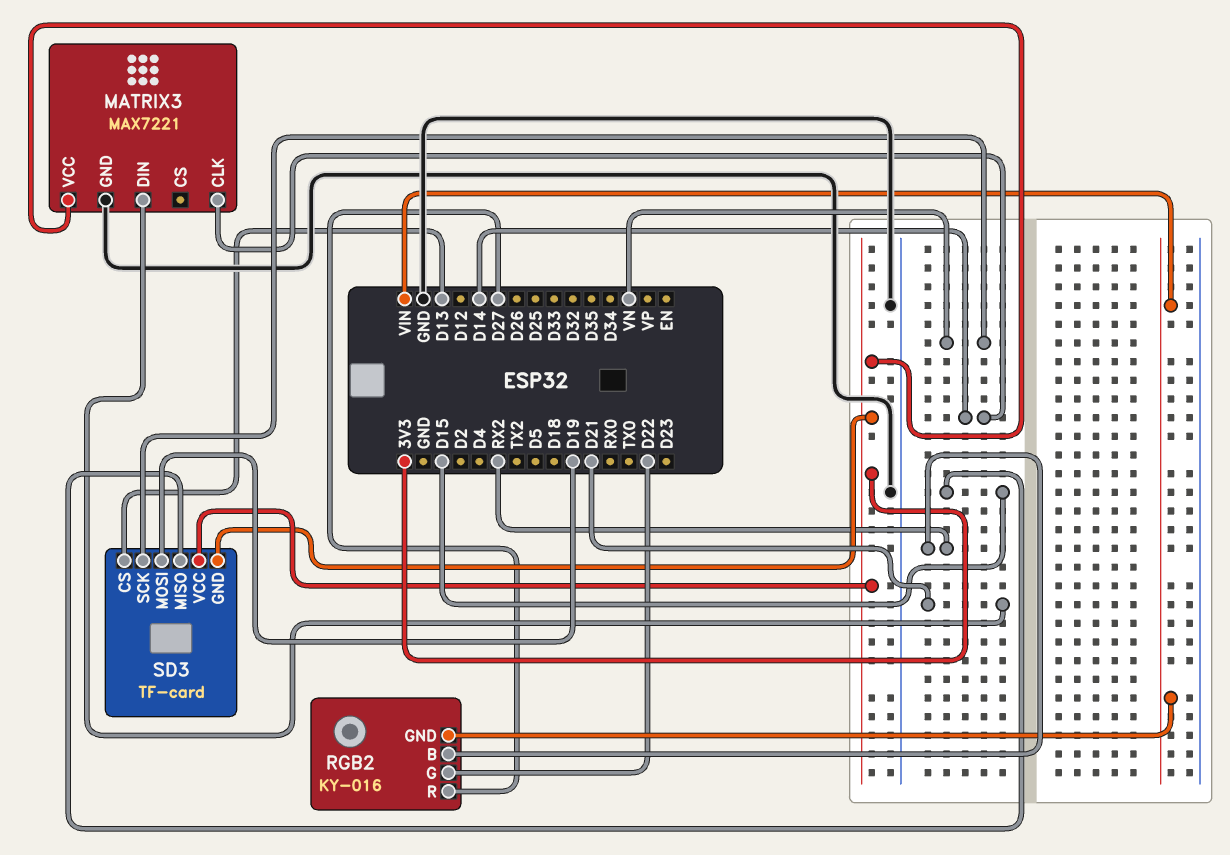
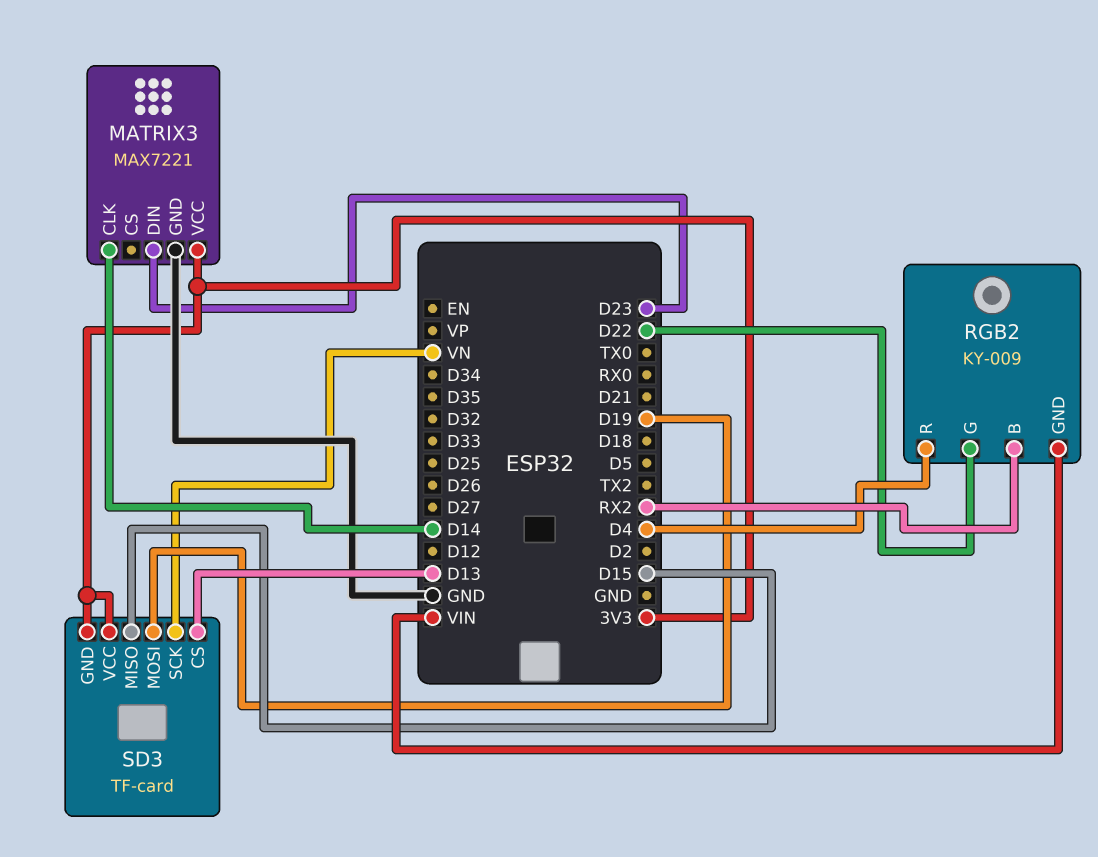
MATRIX3 pin DIN: D21 -> D23
RGB2: KY-016 -> KY-009
RGB2 pin R: D27 -> D4

